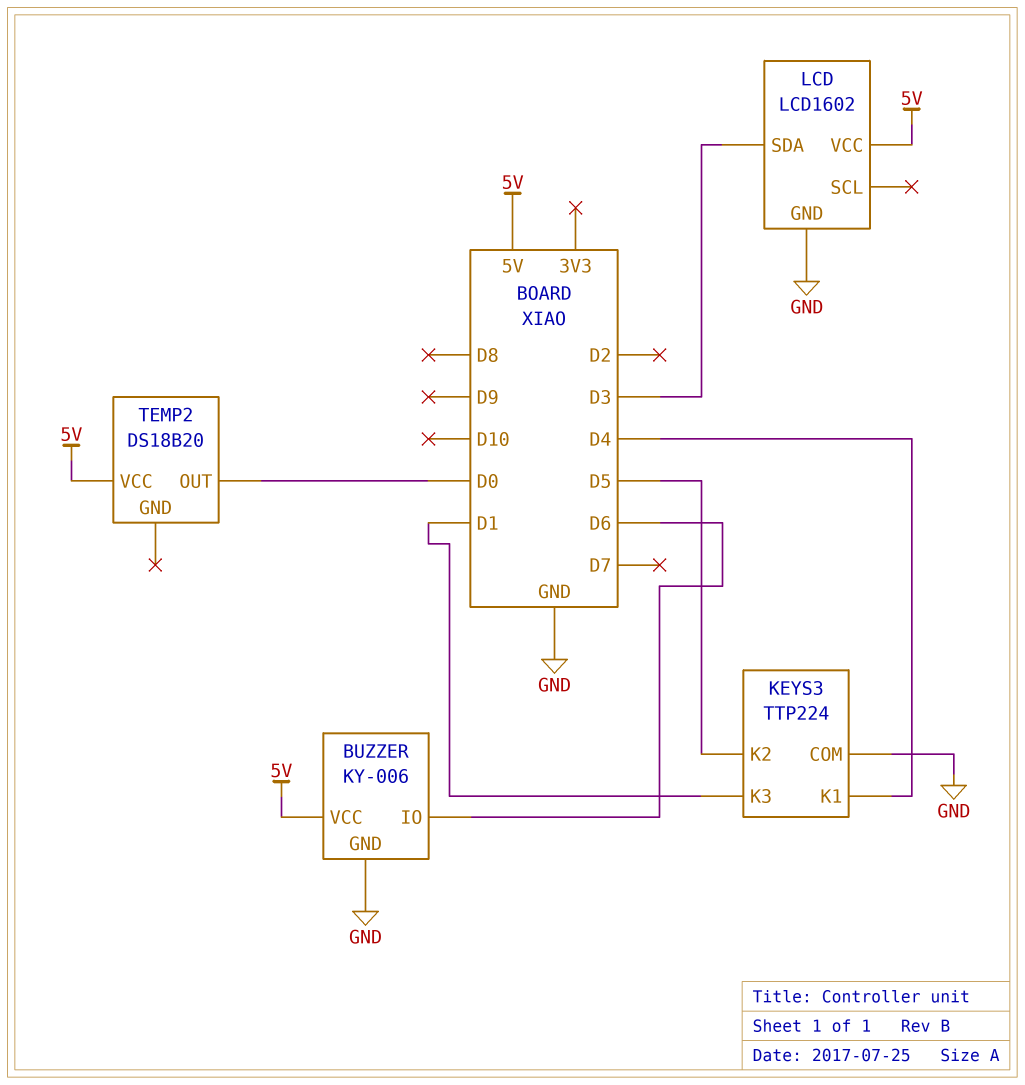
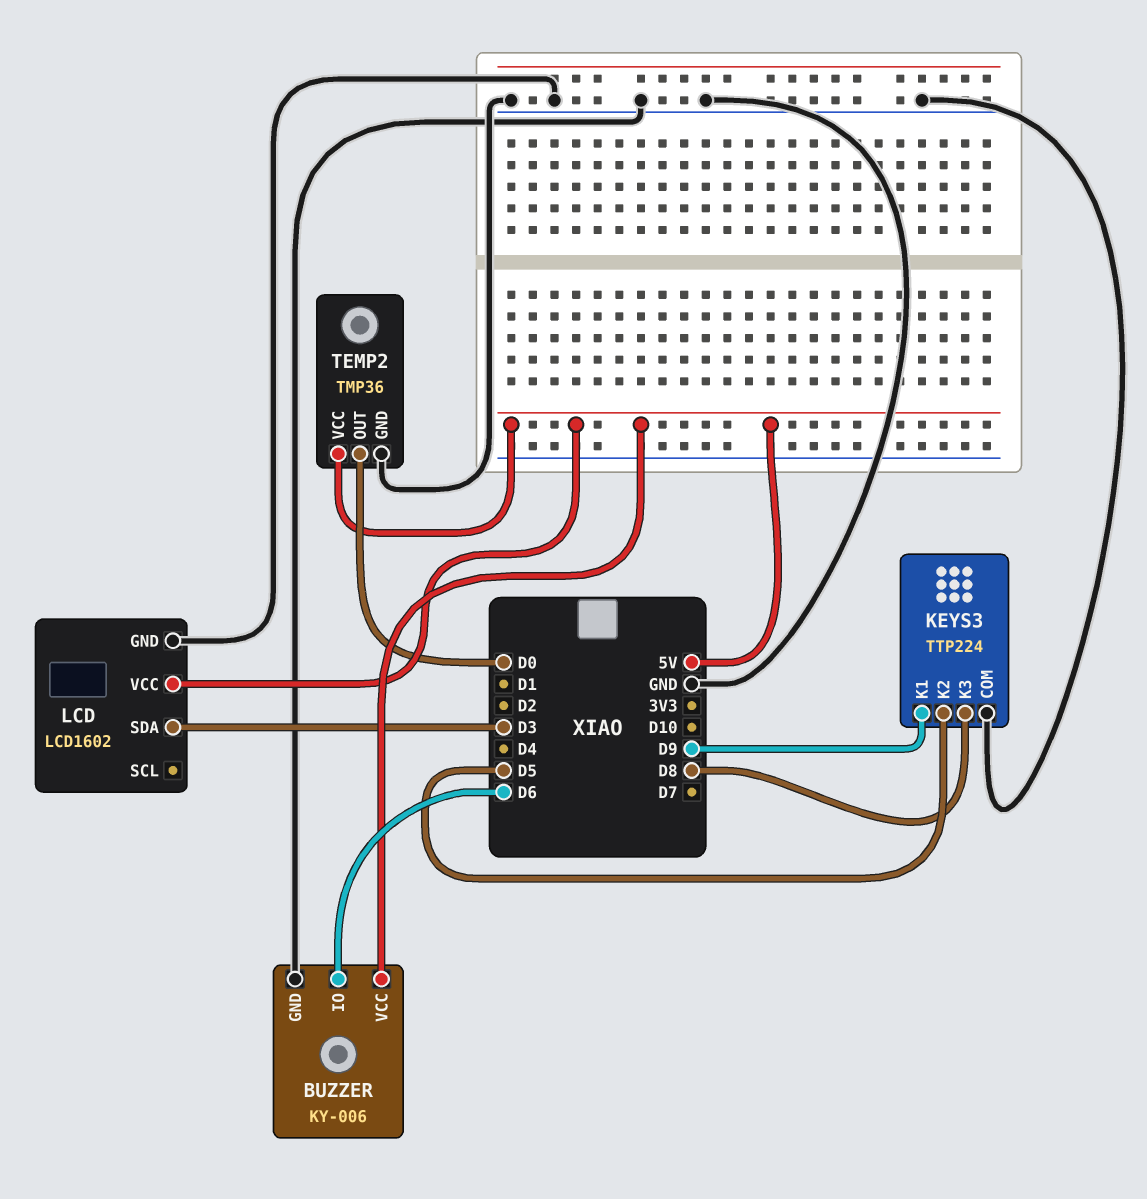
KEYS3 pin K1: D4 -> D9
KEYS3 pin K3: D1 -> D8
TEMP2: DS18B20 -> TMP36
TEMP2 pin GND: none -> GND

